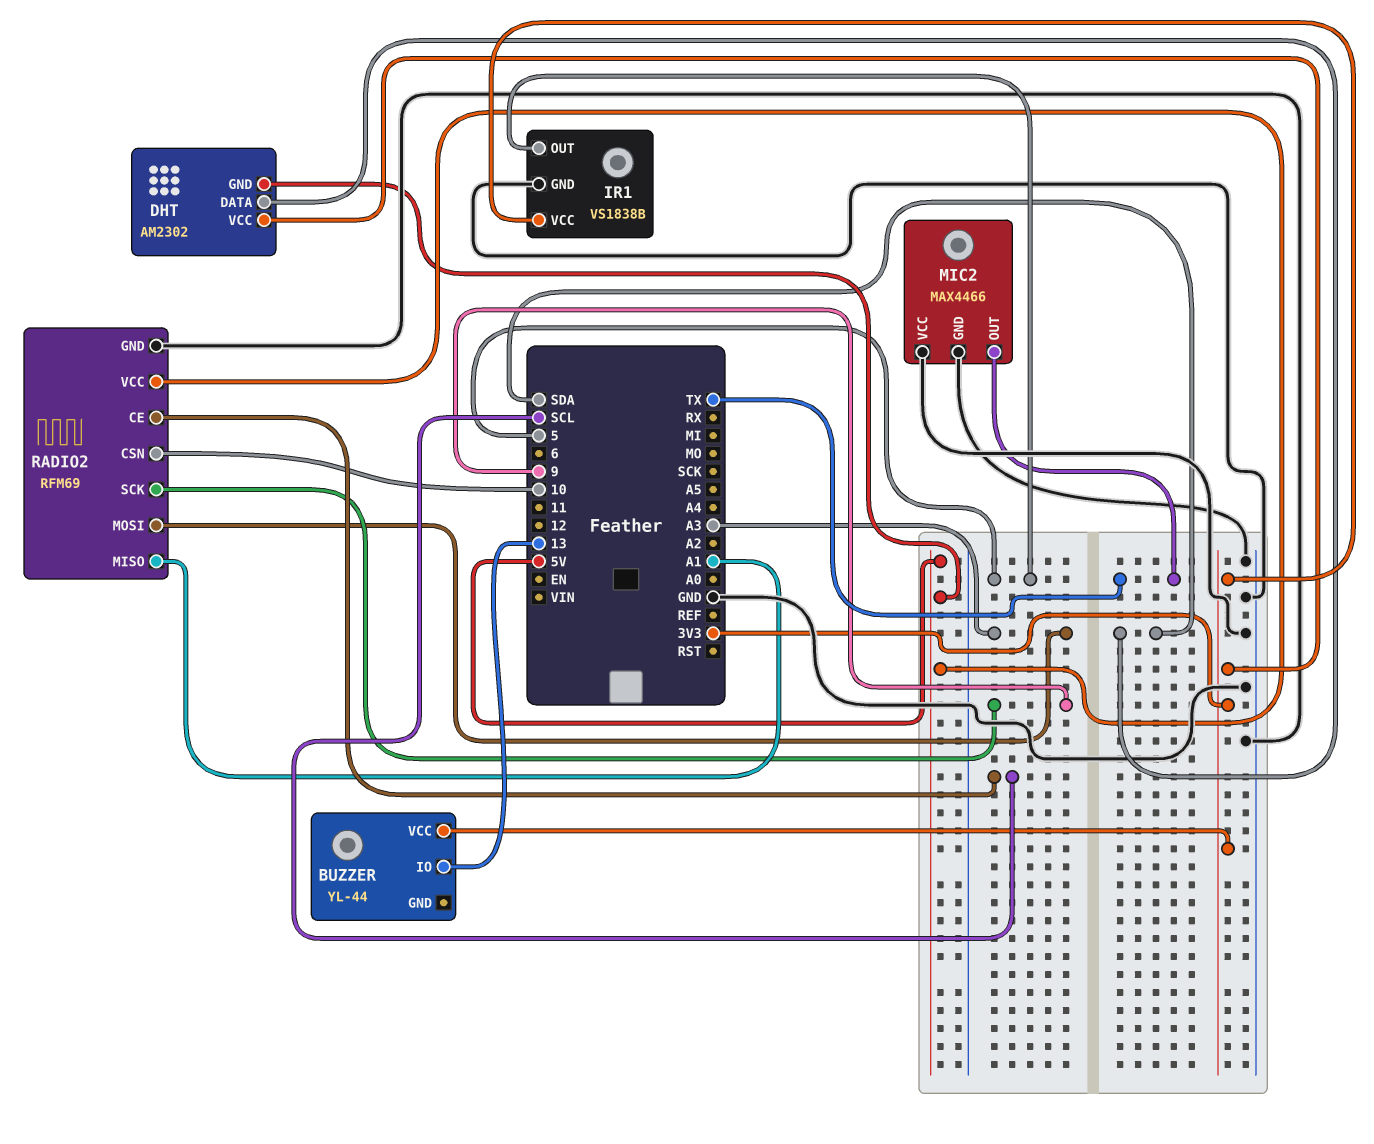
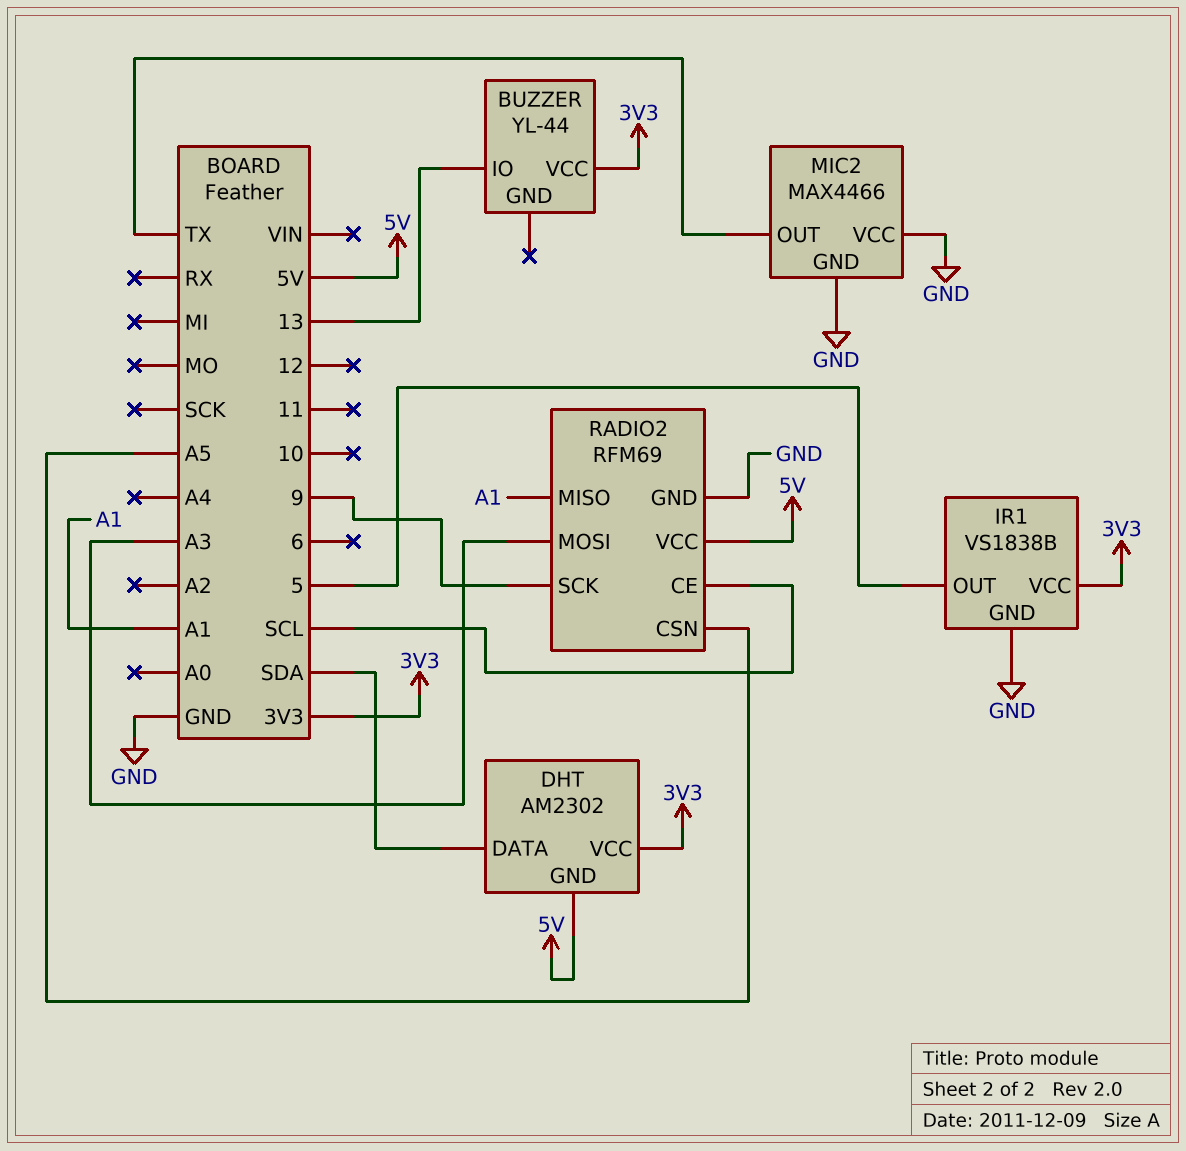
RADIO2 pin CSN: 10 -> A5

